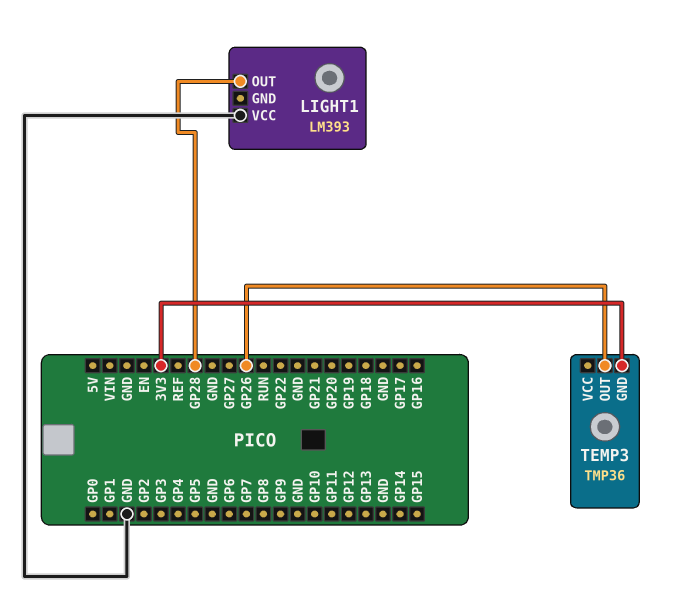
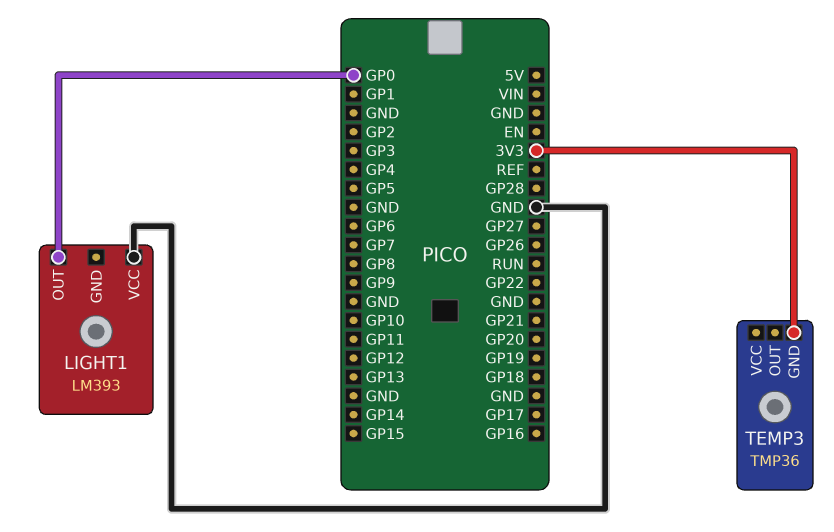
LIGHT1 pin OUT: GP28 -> GP0
TEMP3 pin OUT: GP26 -> none

